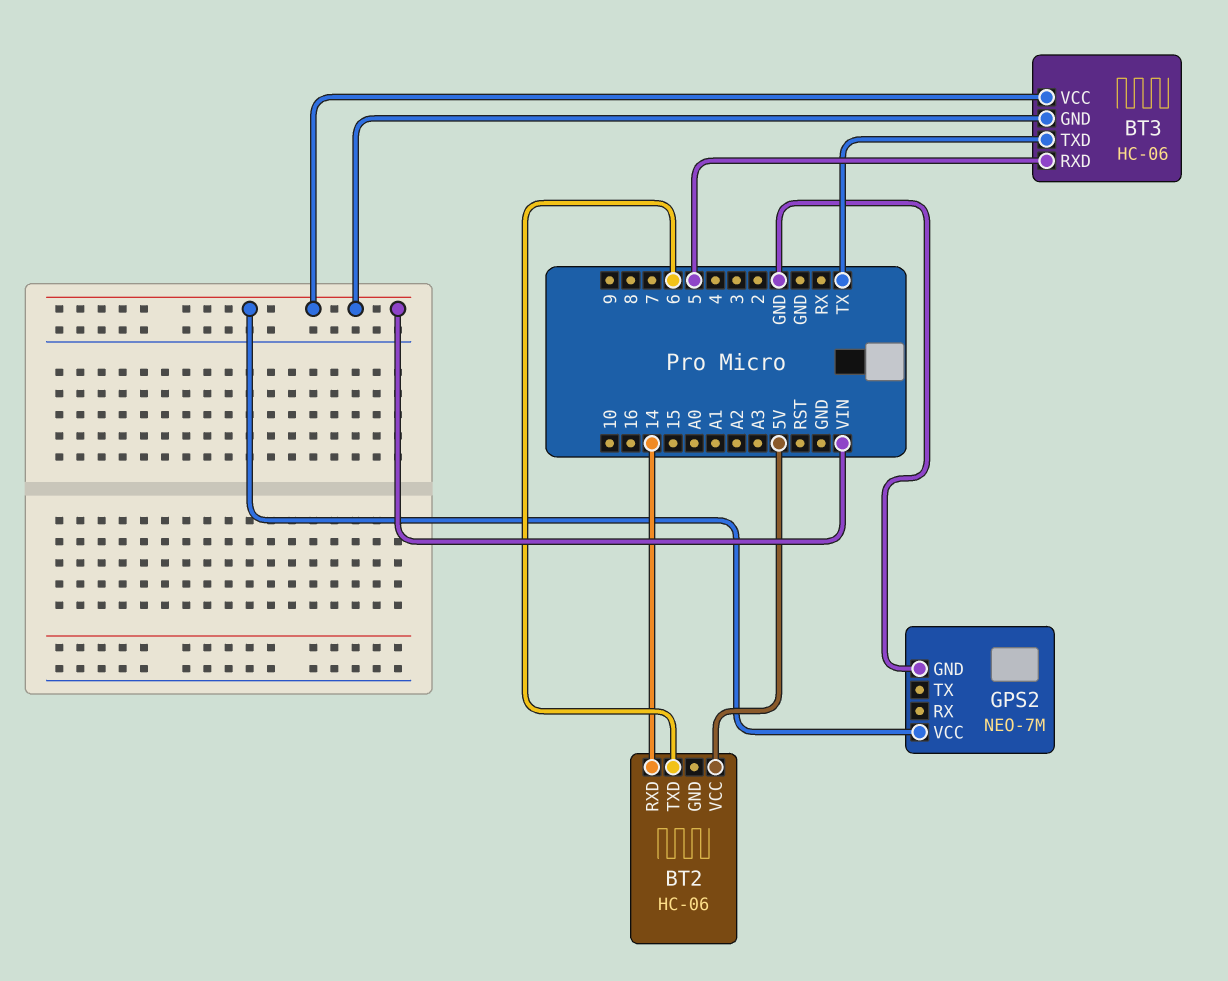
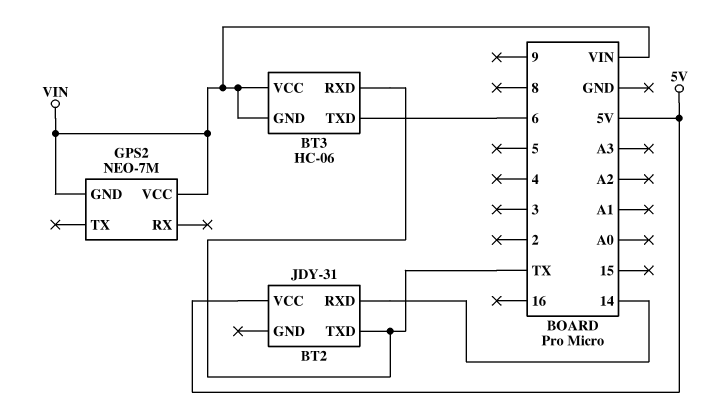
BT2: HC-06 -> JDY-31
BT2 pin TXD: 6 -> TX
BT3 pin RXD: 5 -> TX
BT3 pin TXD: TX -> 6
GPS2 pin GND: GND -> VIN

